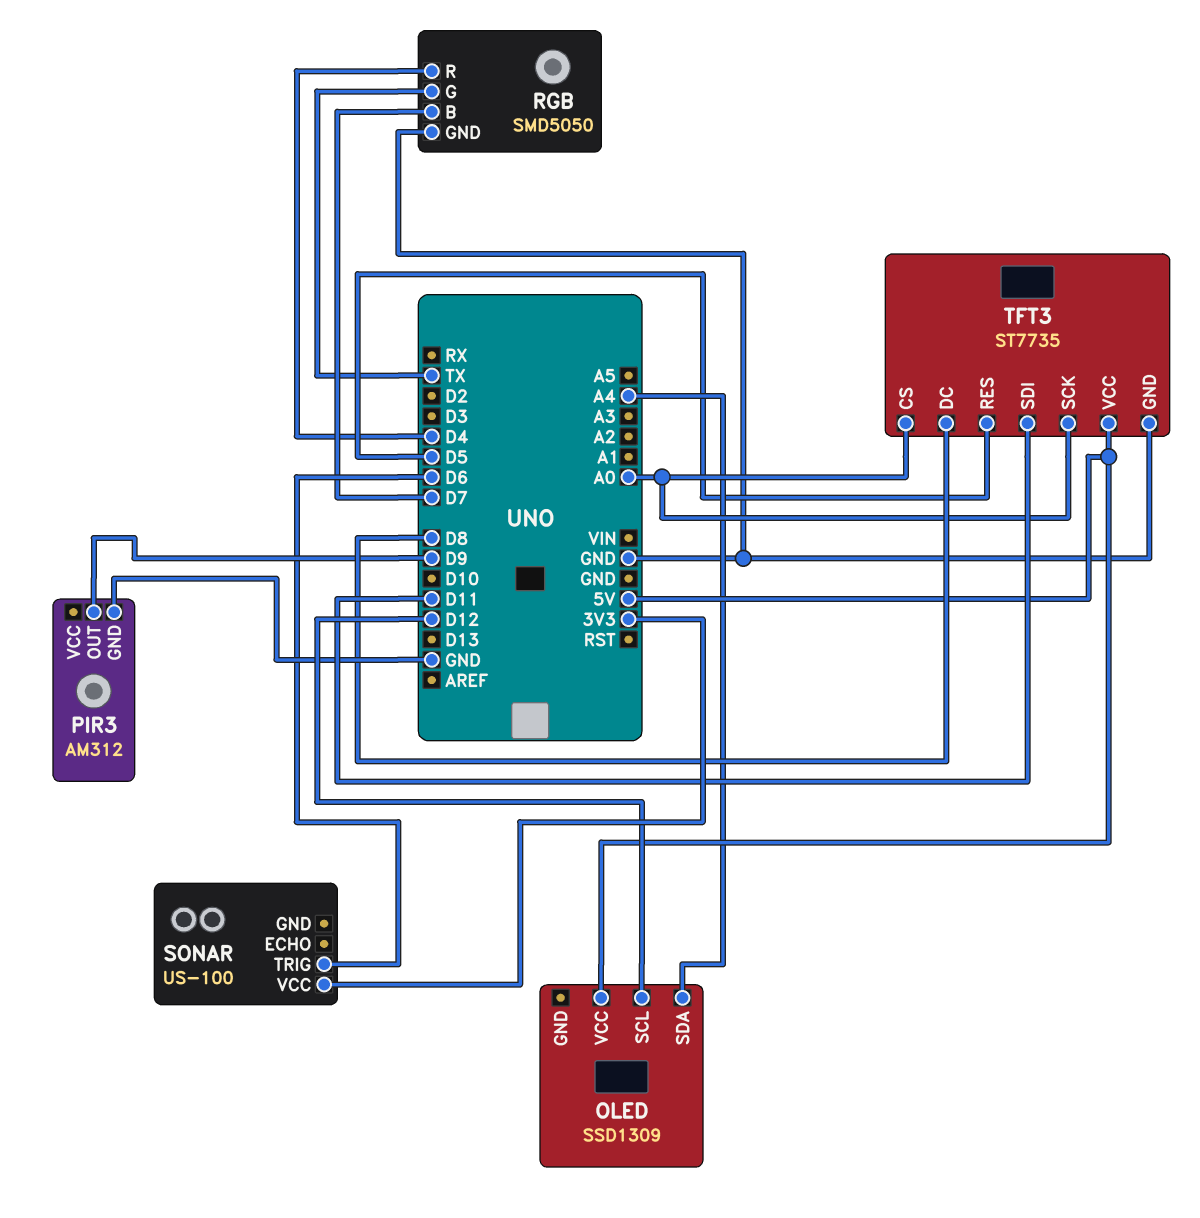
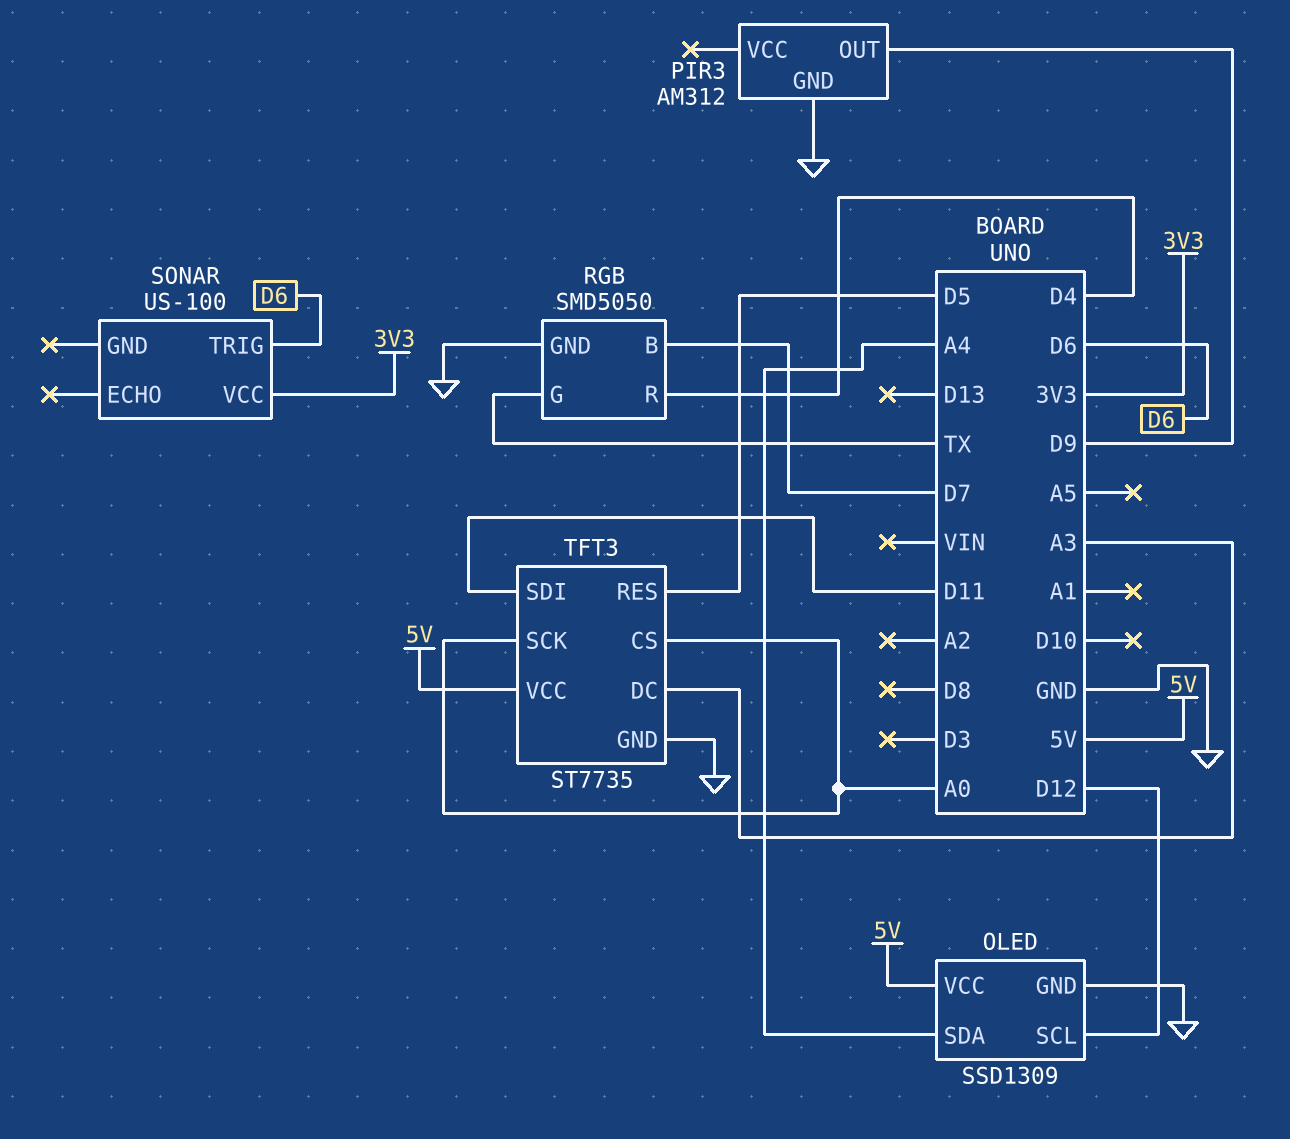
OLED pin GND: none -> GND
TFT3 pin DC: D8 -> A3

